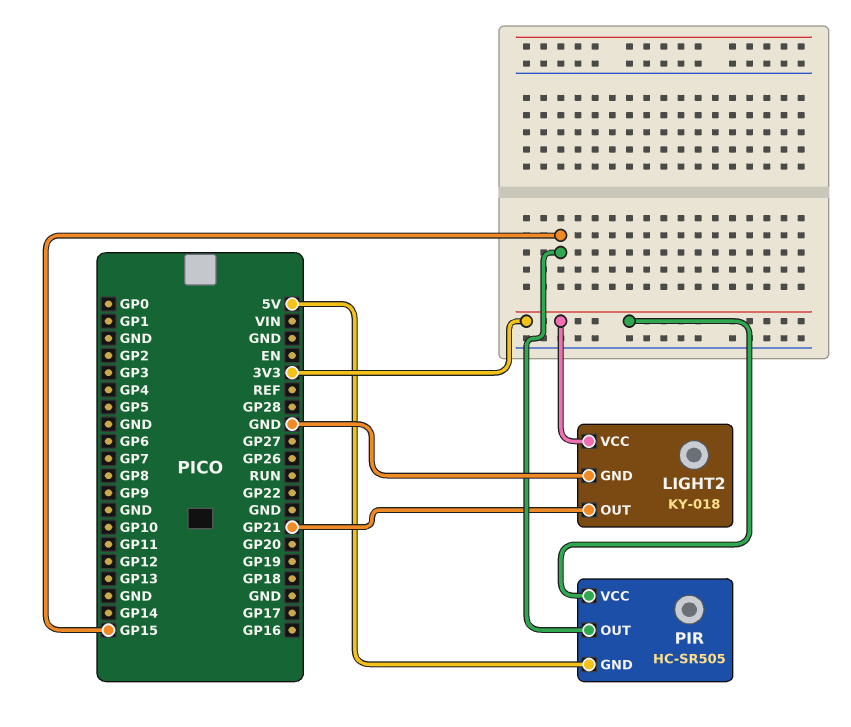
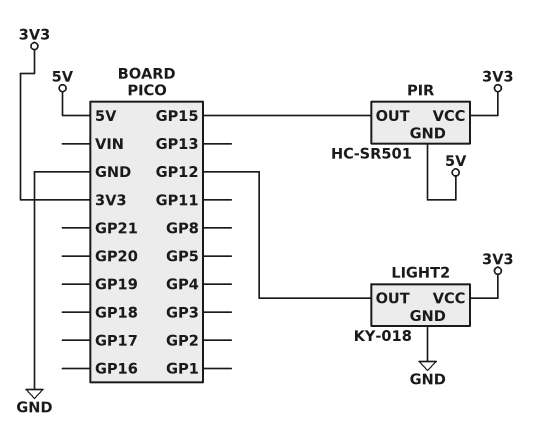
LIGHT2 pin OUT: GP21 -> GP12
PIR: HC-SR505 -> HC-SR501

